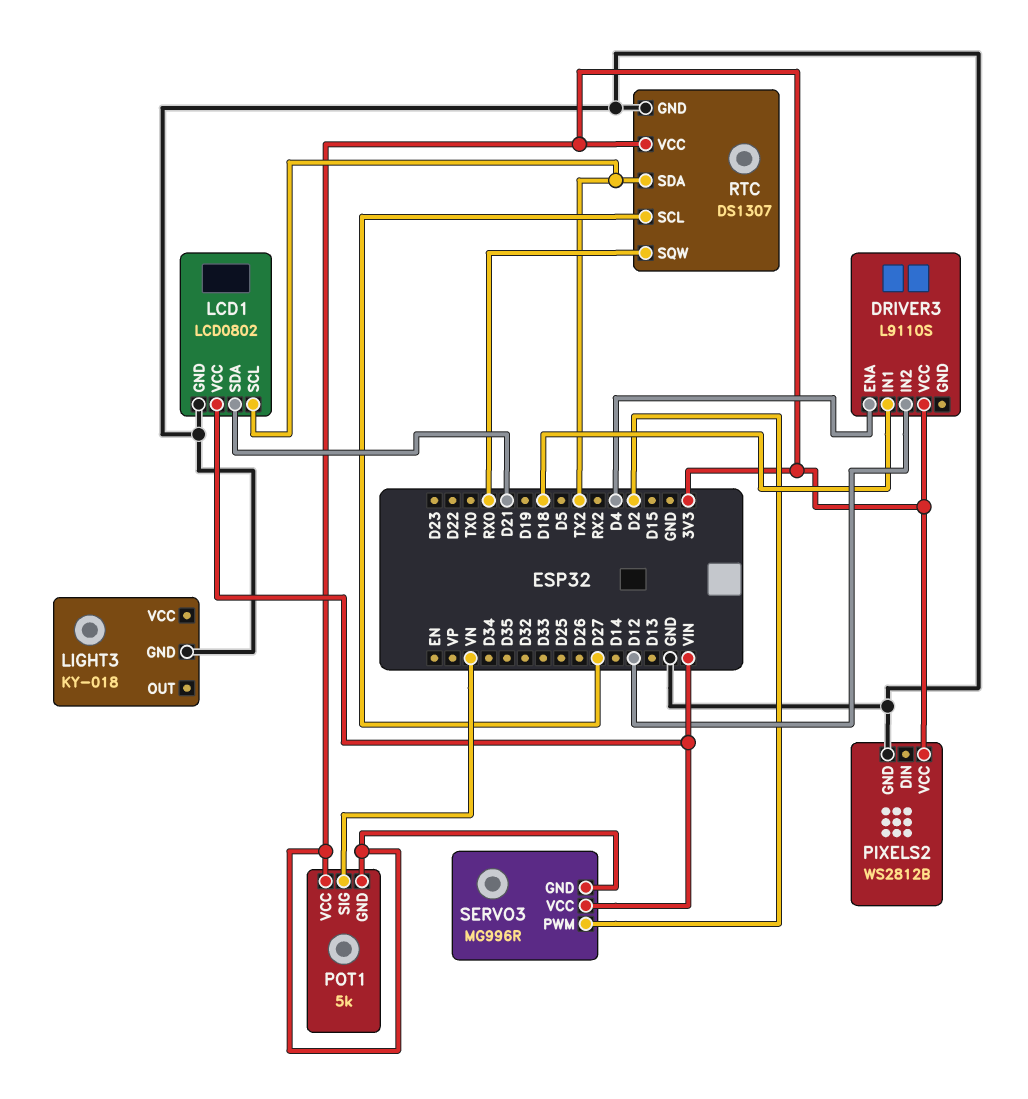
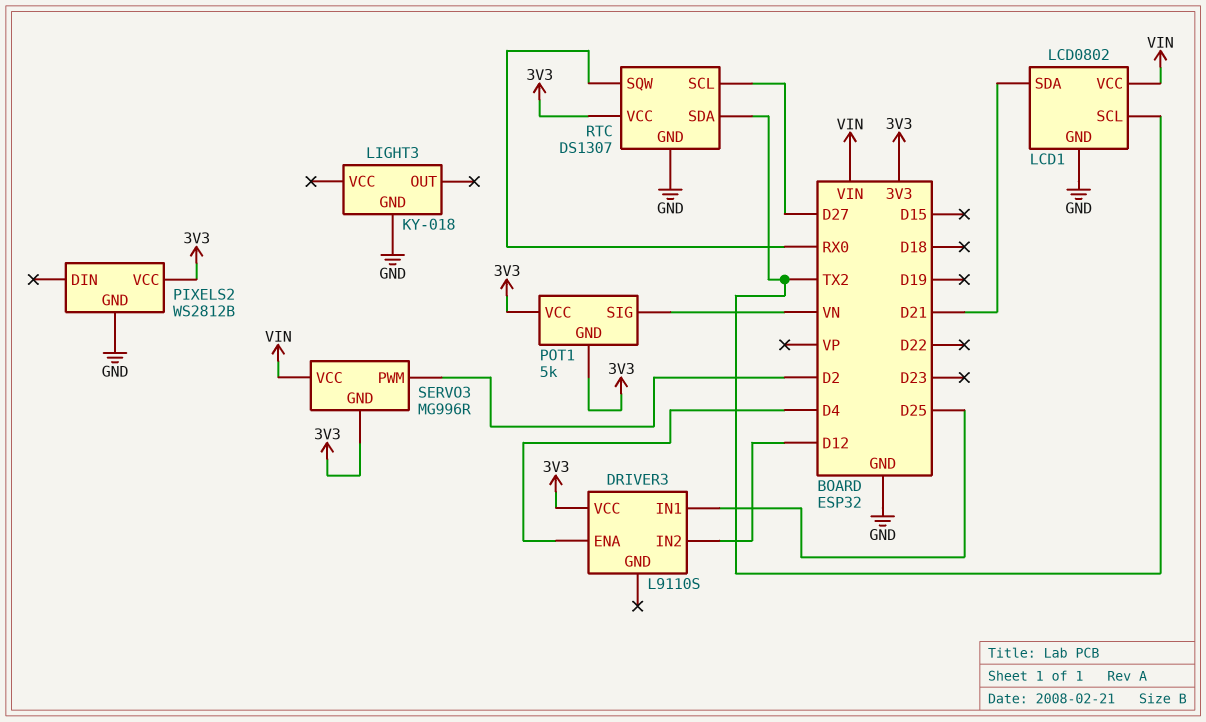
DRIVER3 pin IN1: D18 -> D25

